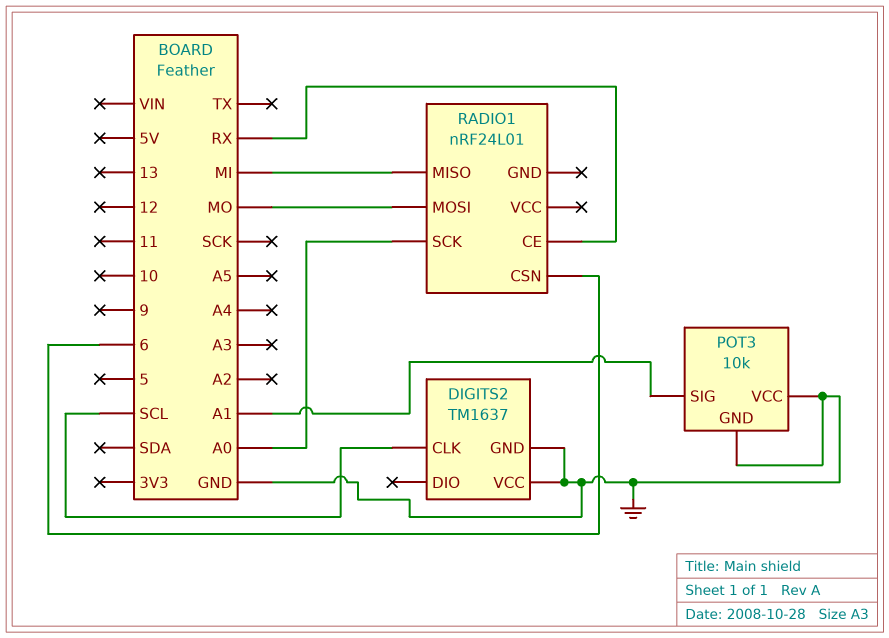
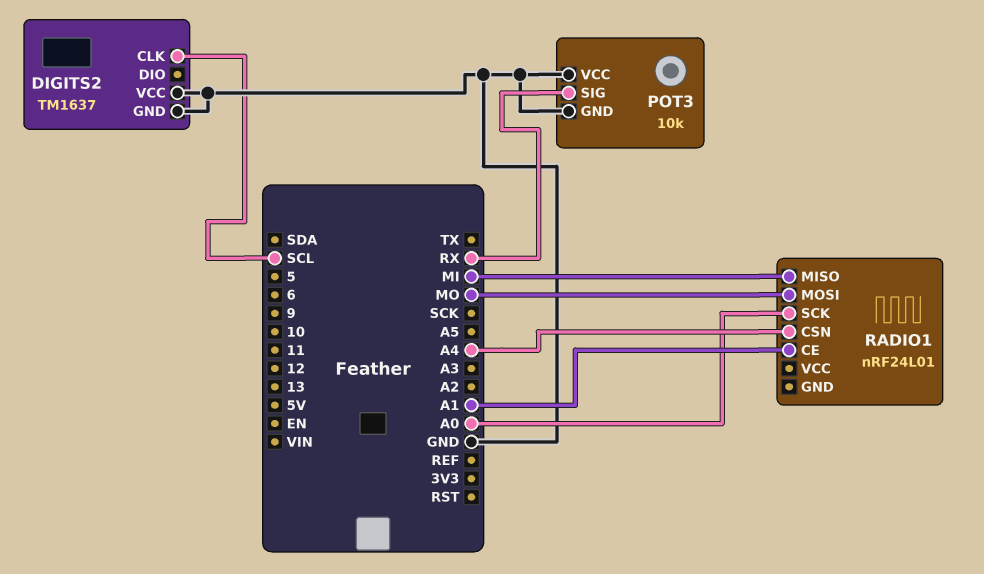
POT3 pin SIG: A1 -> RX
RADIO1 pin CE: RX -> A1
RADIO1 pin CSN: 6 -> A4

